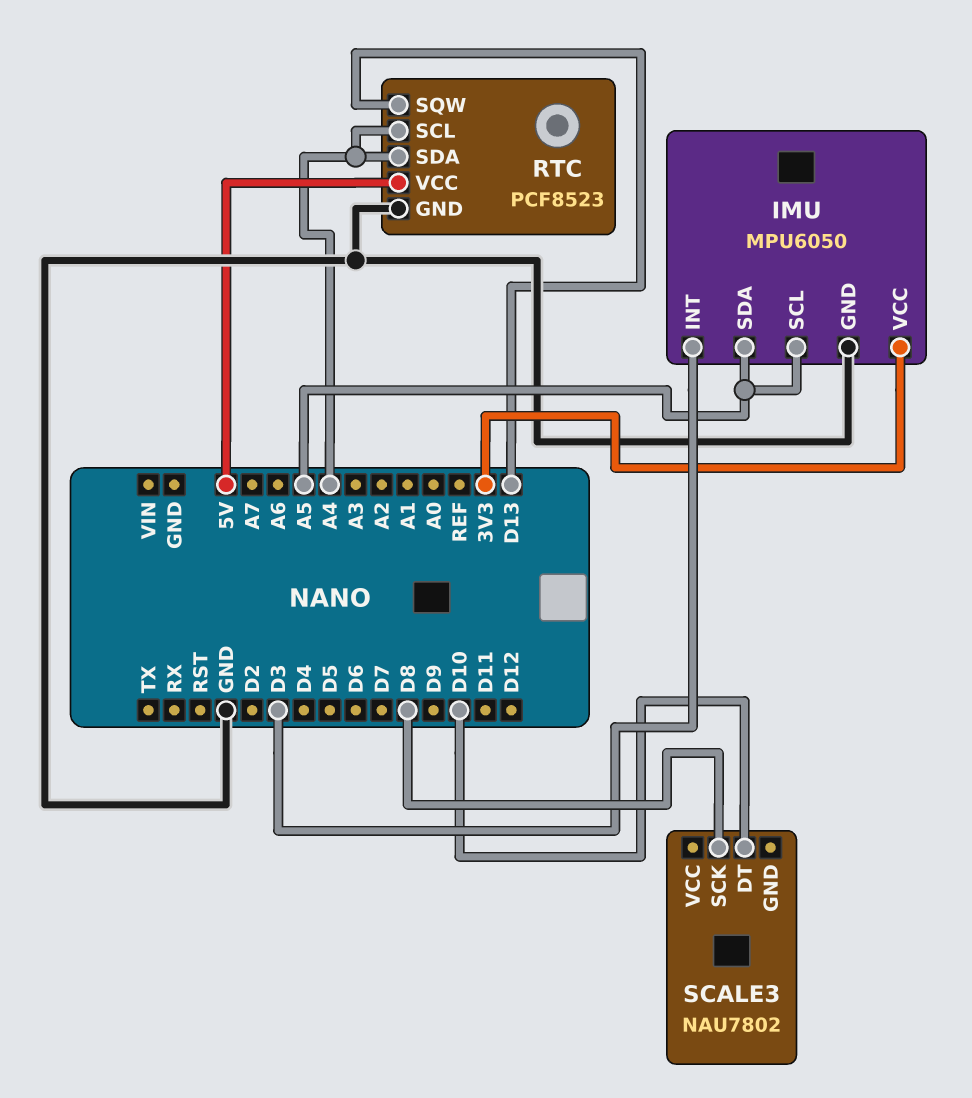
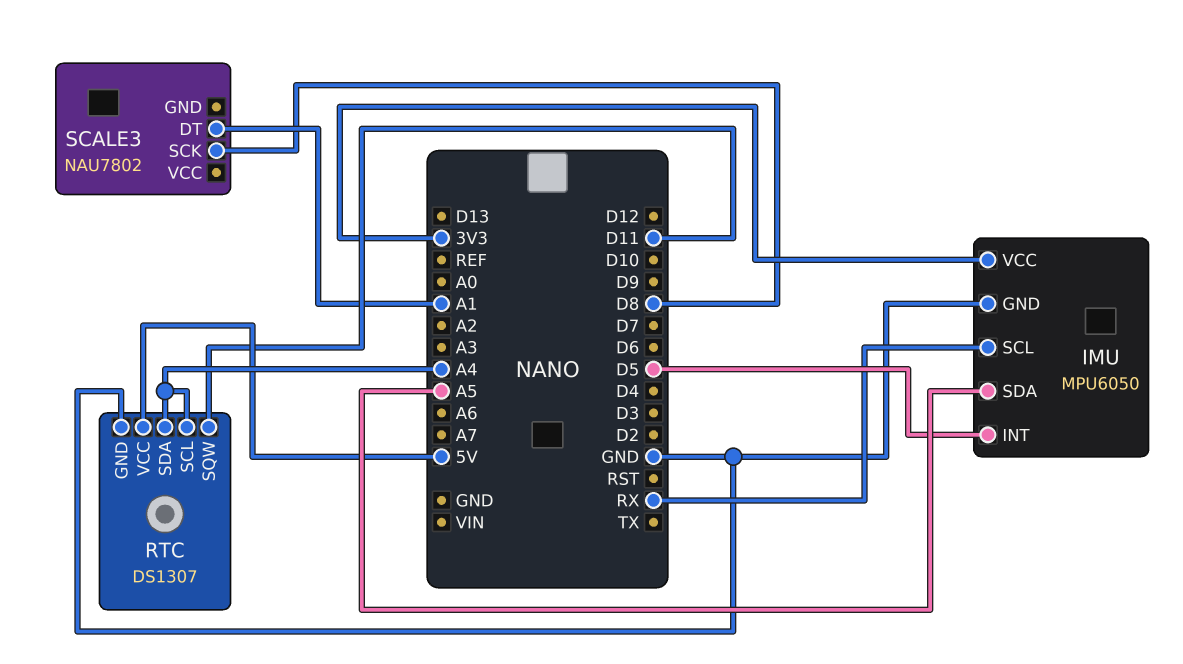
IMU pin INT: D3 -> D5
IMU pin SCL: A5 -> RX
RTC: PCF8523 -> DS1307
RTC pin SQW: D13 -> D11
SCALE3 pin DT: D10 -> A1

